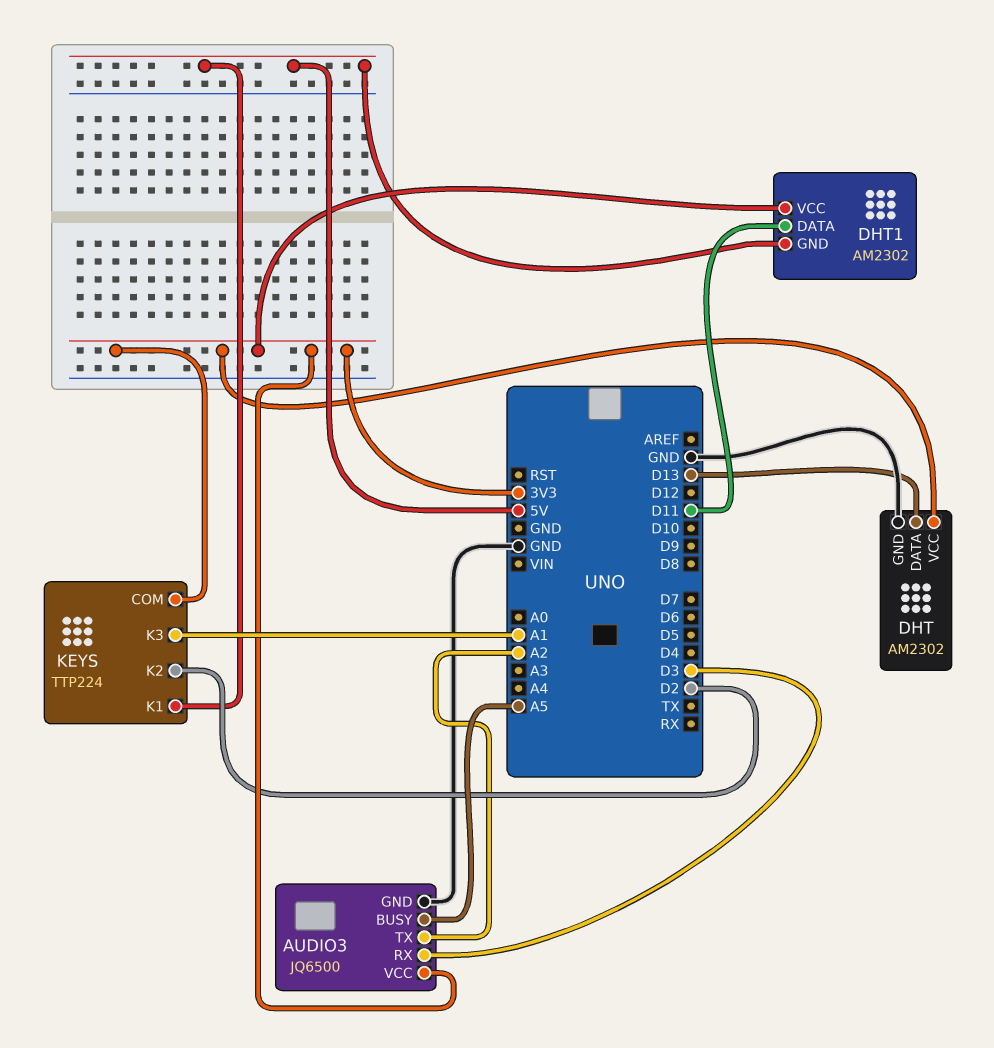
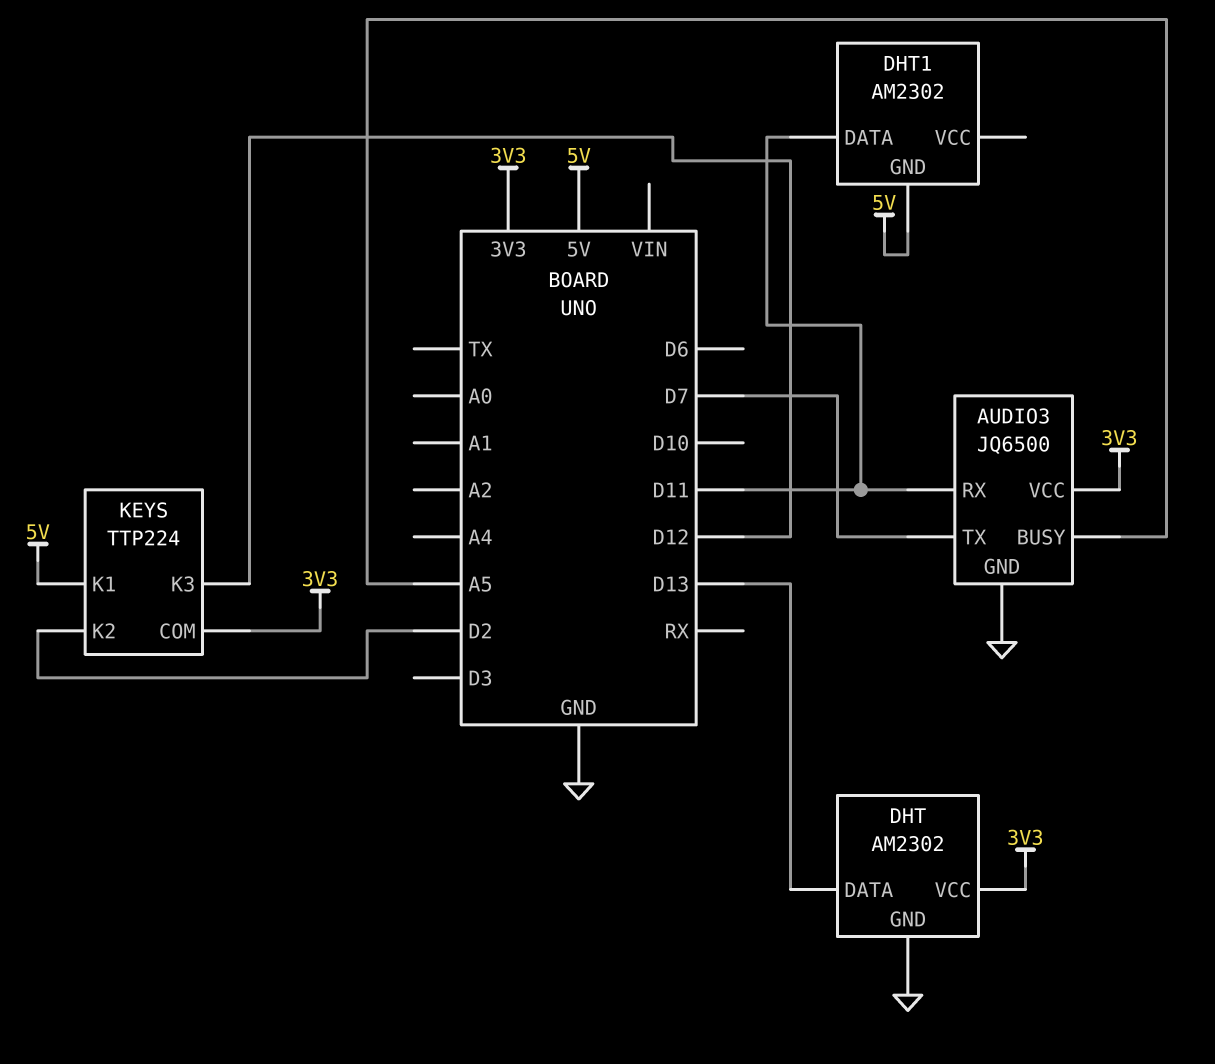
AUDIO3 pin RX: D3 -> D11
AUDIO3 pin TX: A2 -> D7
DHT1 pin VCC: 3V3 -> none
KEYS pin K3: A1 -> D12

